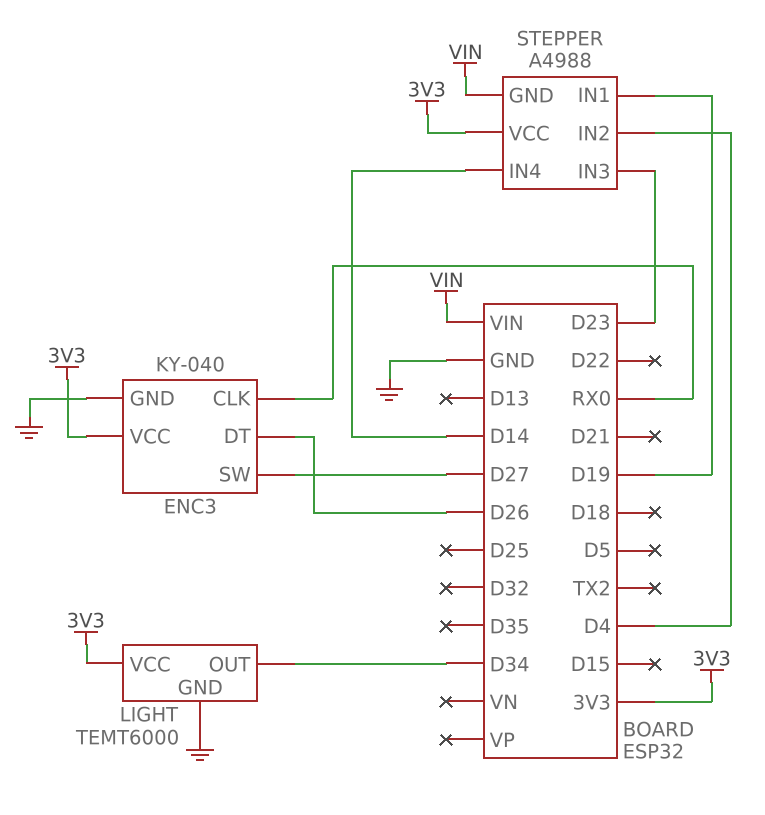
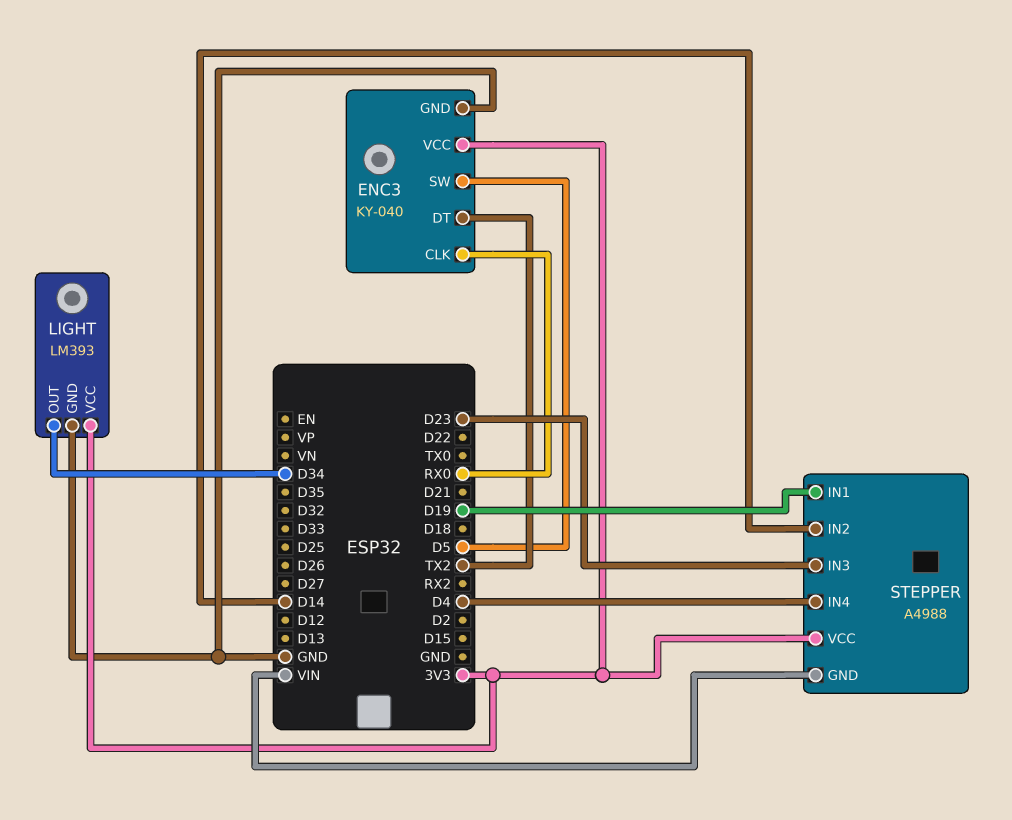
ENC3 pin DT: D26 -> TX2
ENC3 pin SW: D27 -> D5
LIGHT: TEMT6000 -> LM393
STEPPER pin IN2: D4 -> D14
STEPPER pin IN4: D14 -> D4

